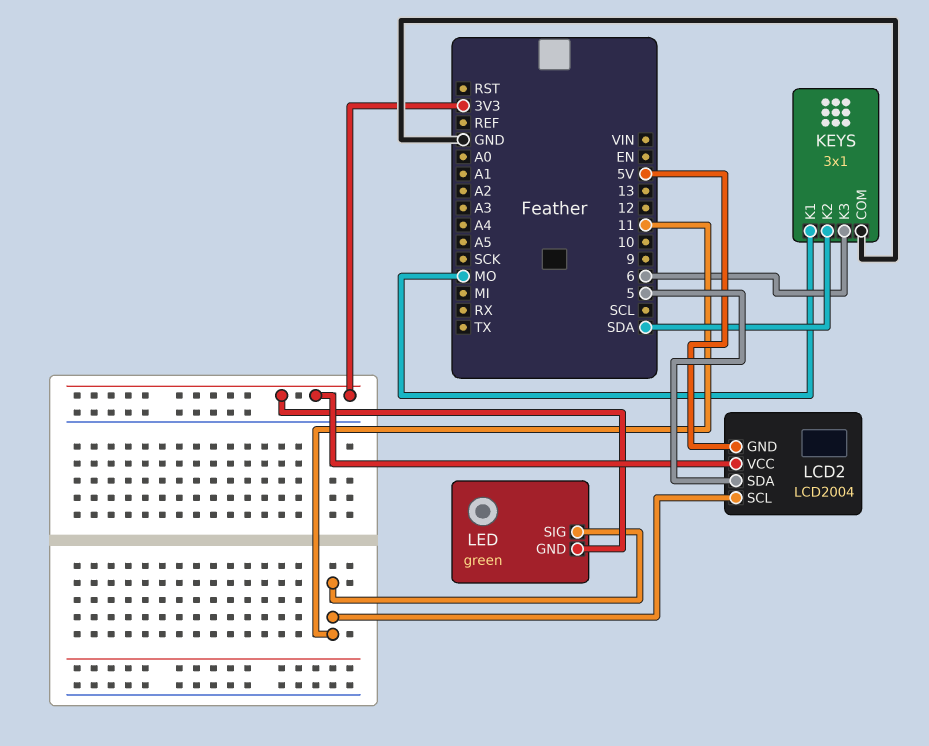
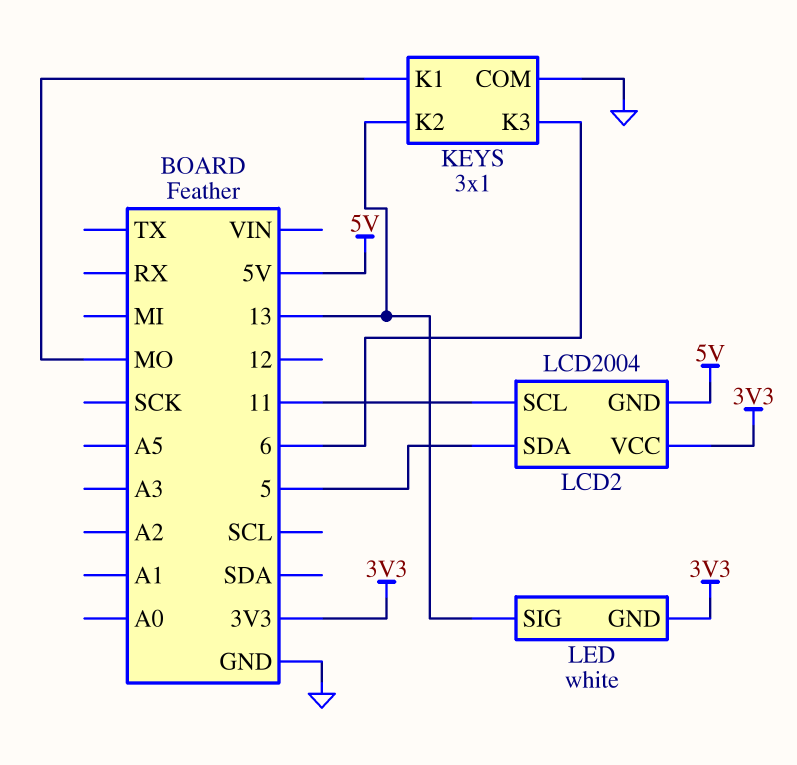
KEYS pin K2: SDA -> 13
LED: green -> white
LED pin SIG: 11 -> 13

